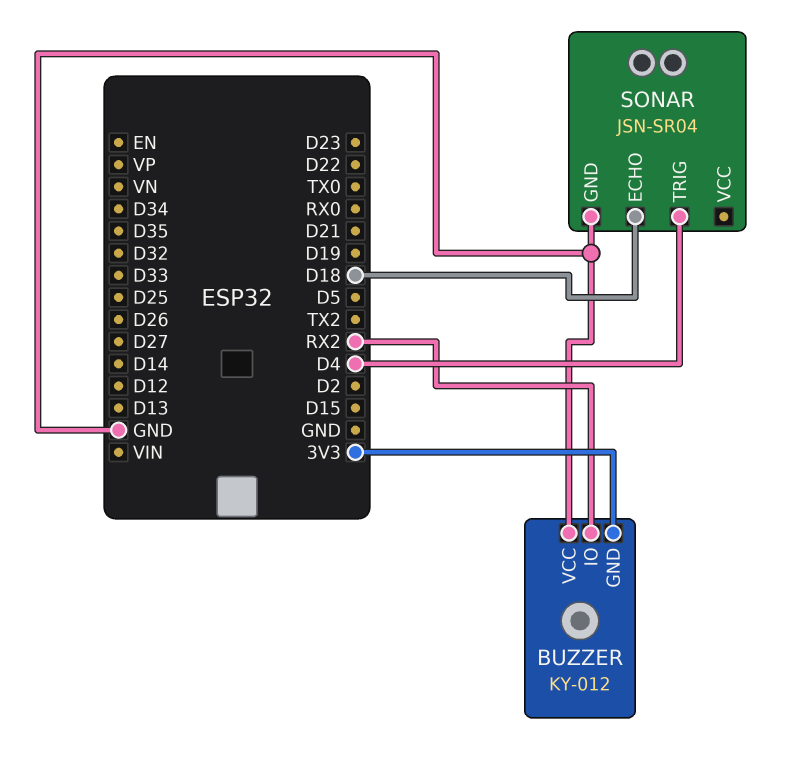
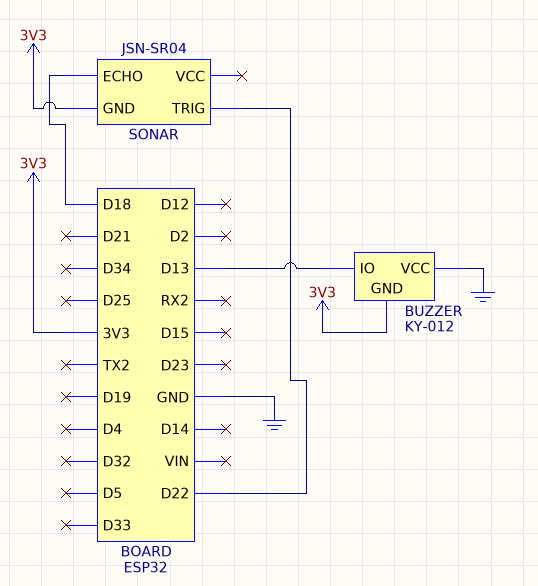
BUZZER pin IO: RX2 -> D13
SONAR pin GND: GND -> 3V3
SONAR pin TRIG: D4 -> D22

